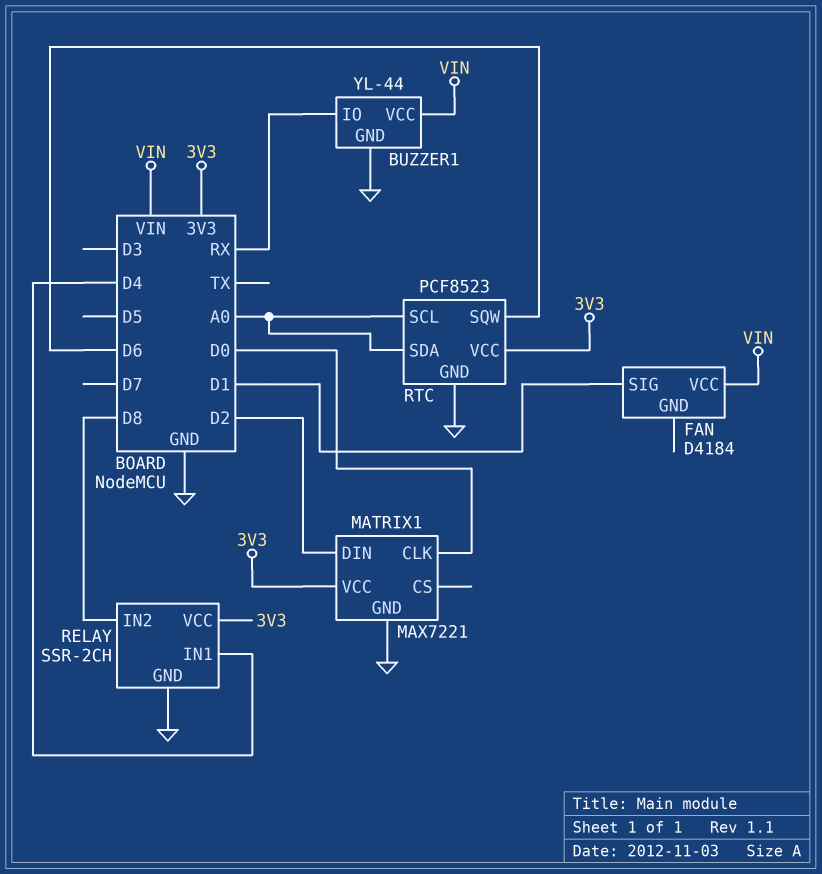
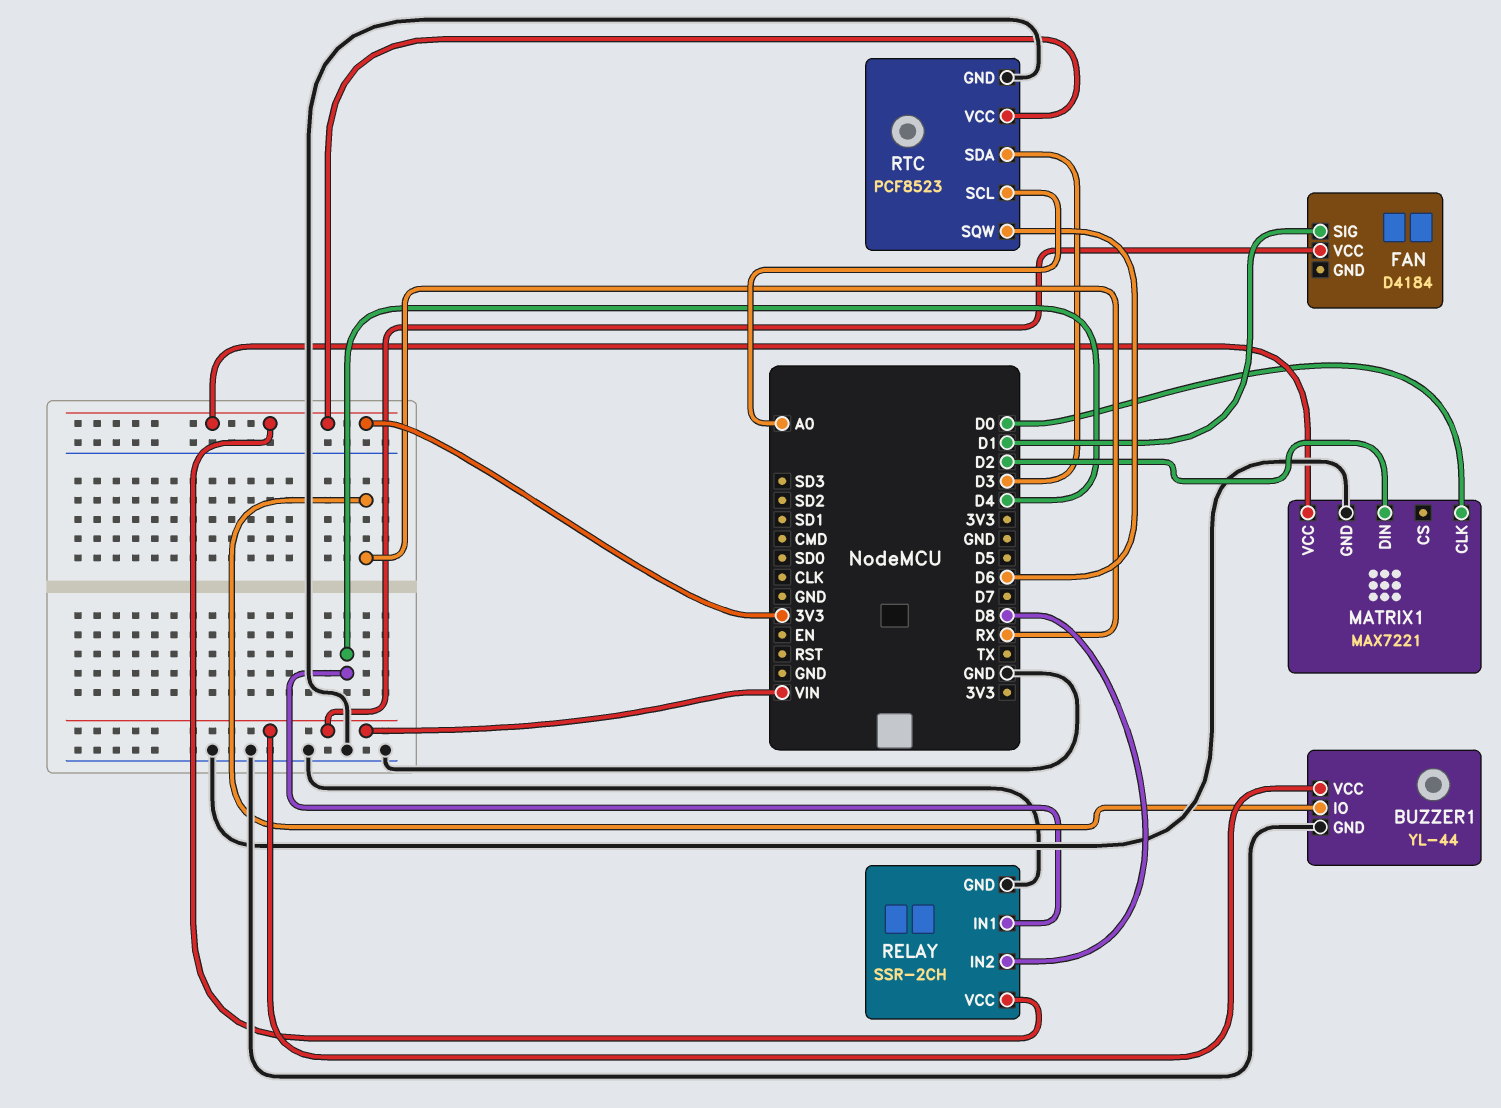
RTC pin SDA: A0 -> D3

